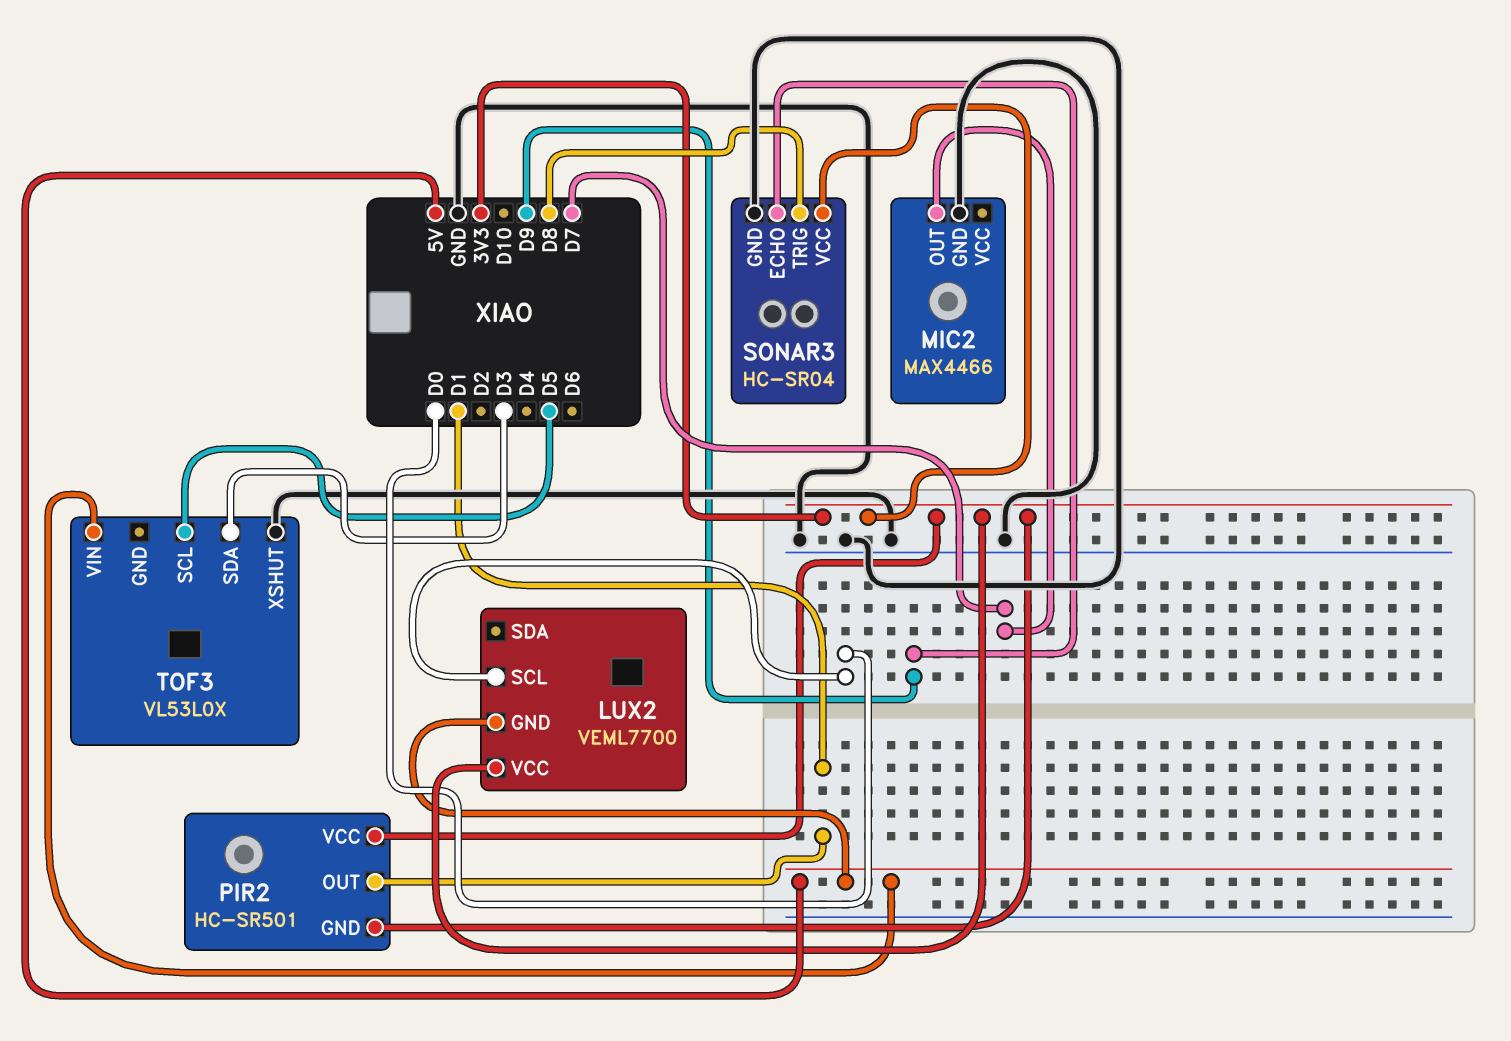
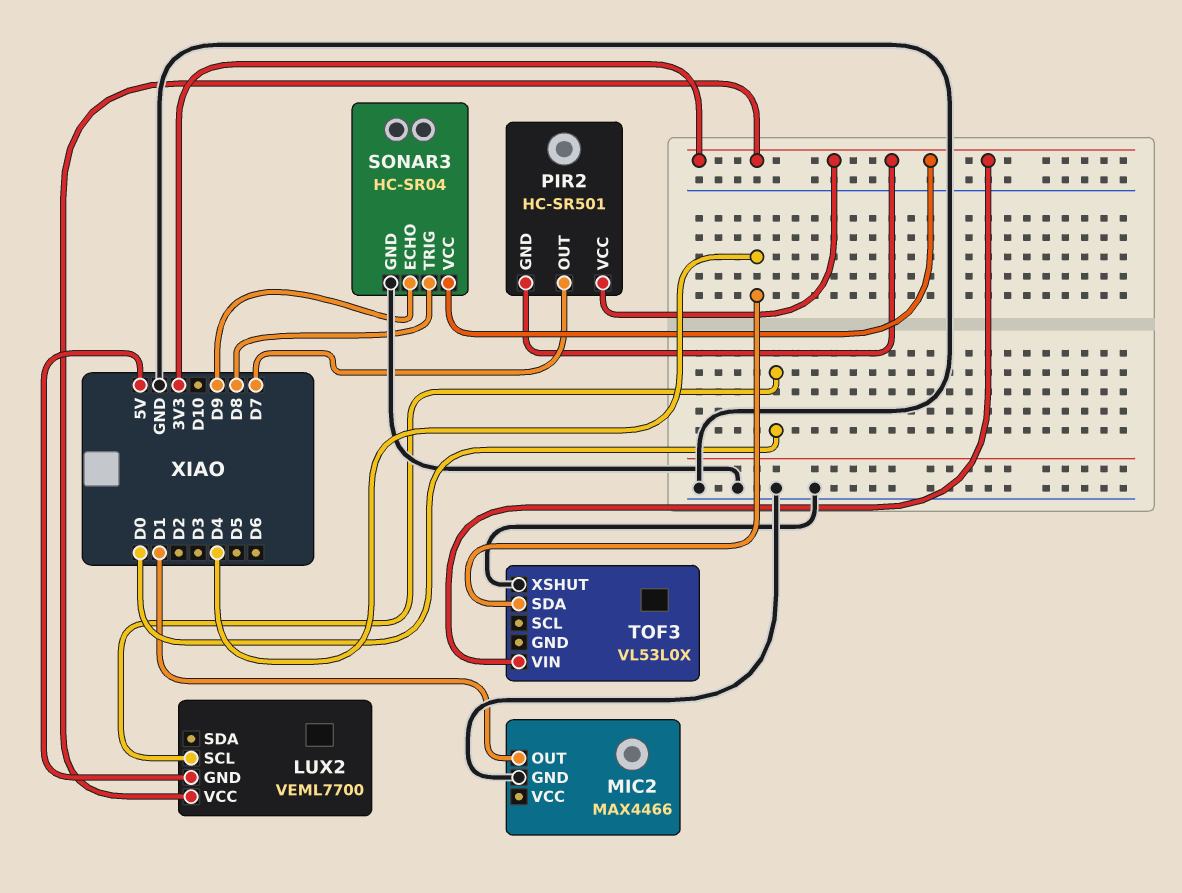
MIC2 pin OUT: D7 -> D1
PIR2 pin OUT: D1 -> D7
TOF3 pin SCL: D5 -> none
TOF3 pin SDA: D3 -> D4
TOF3 pin VIN: 5V -> 3V3

